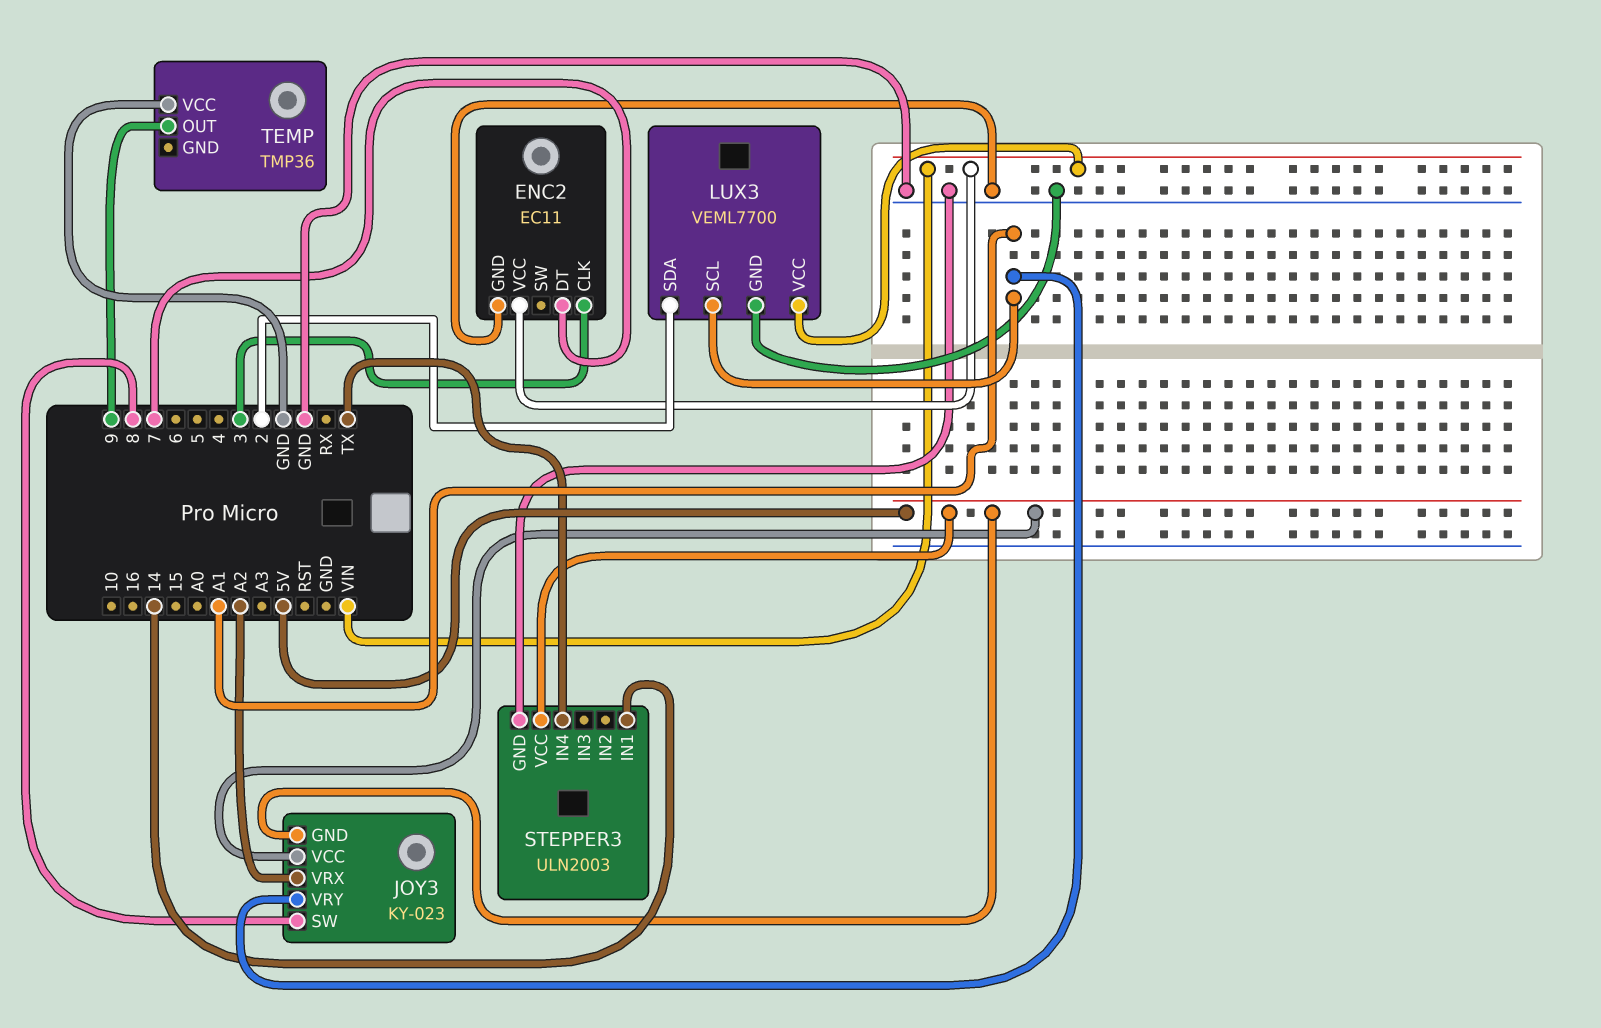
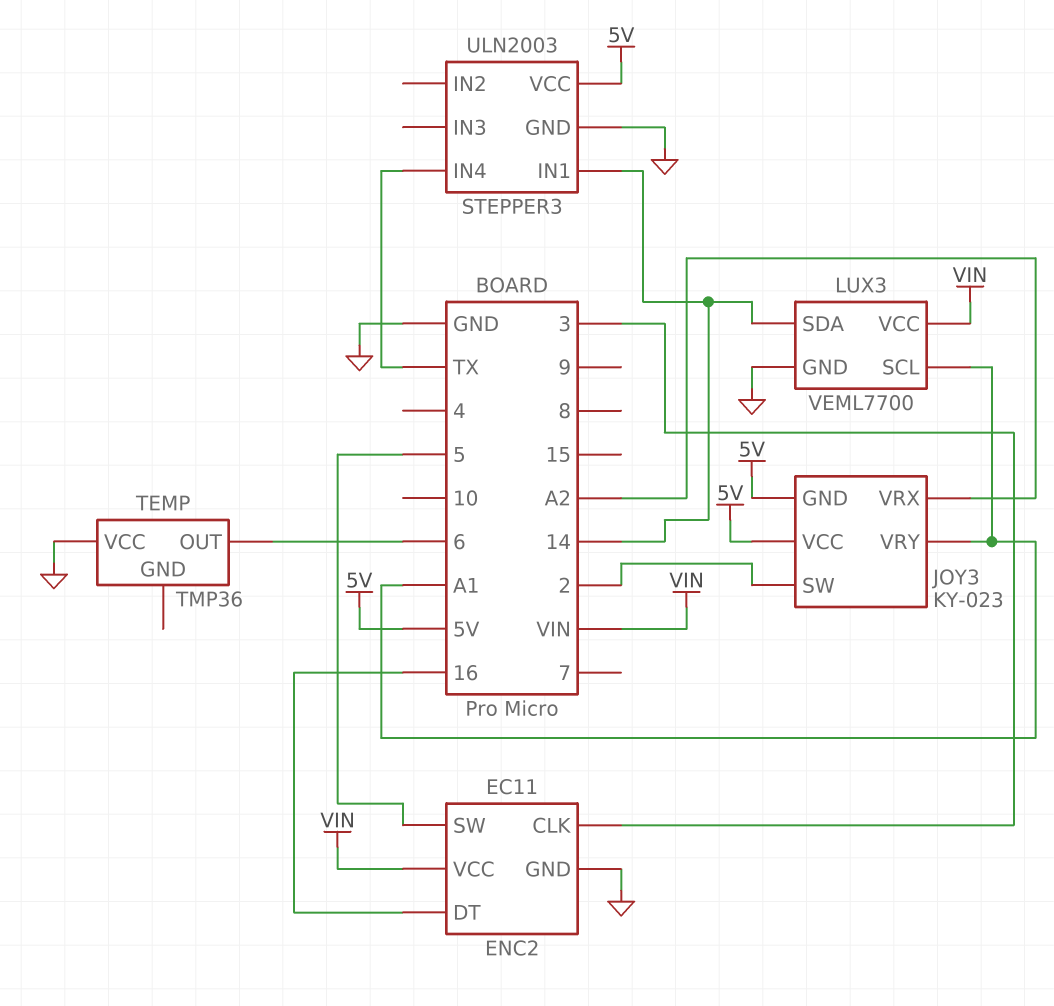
ENC2 pin DT: 7 -> 16
ENC2 pin SW: none -> 5
JOY3 pin SW: 8 -> 2
LUX3 pin SDA: 2 -> 14
TEMP pin OUT: 9 -> 6

